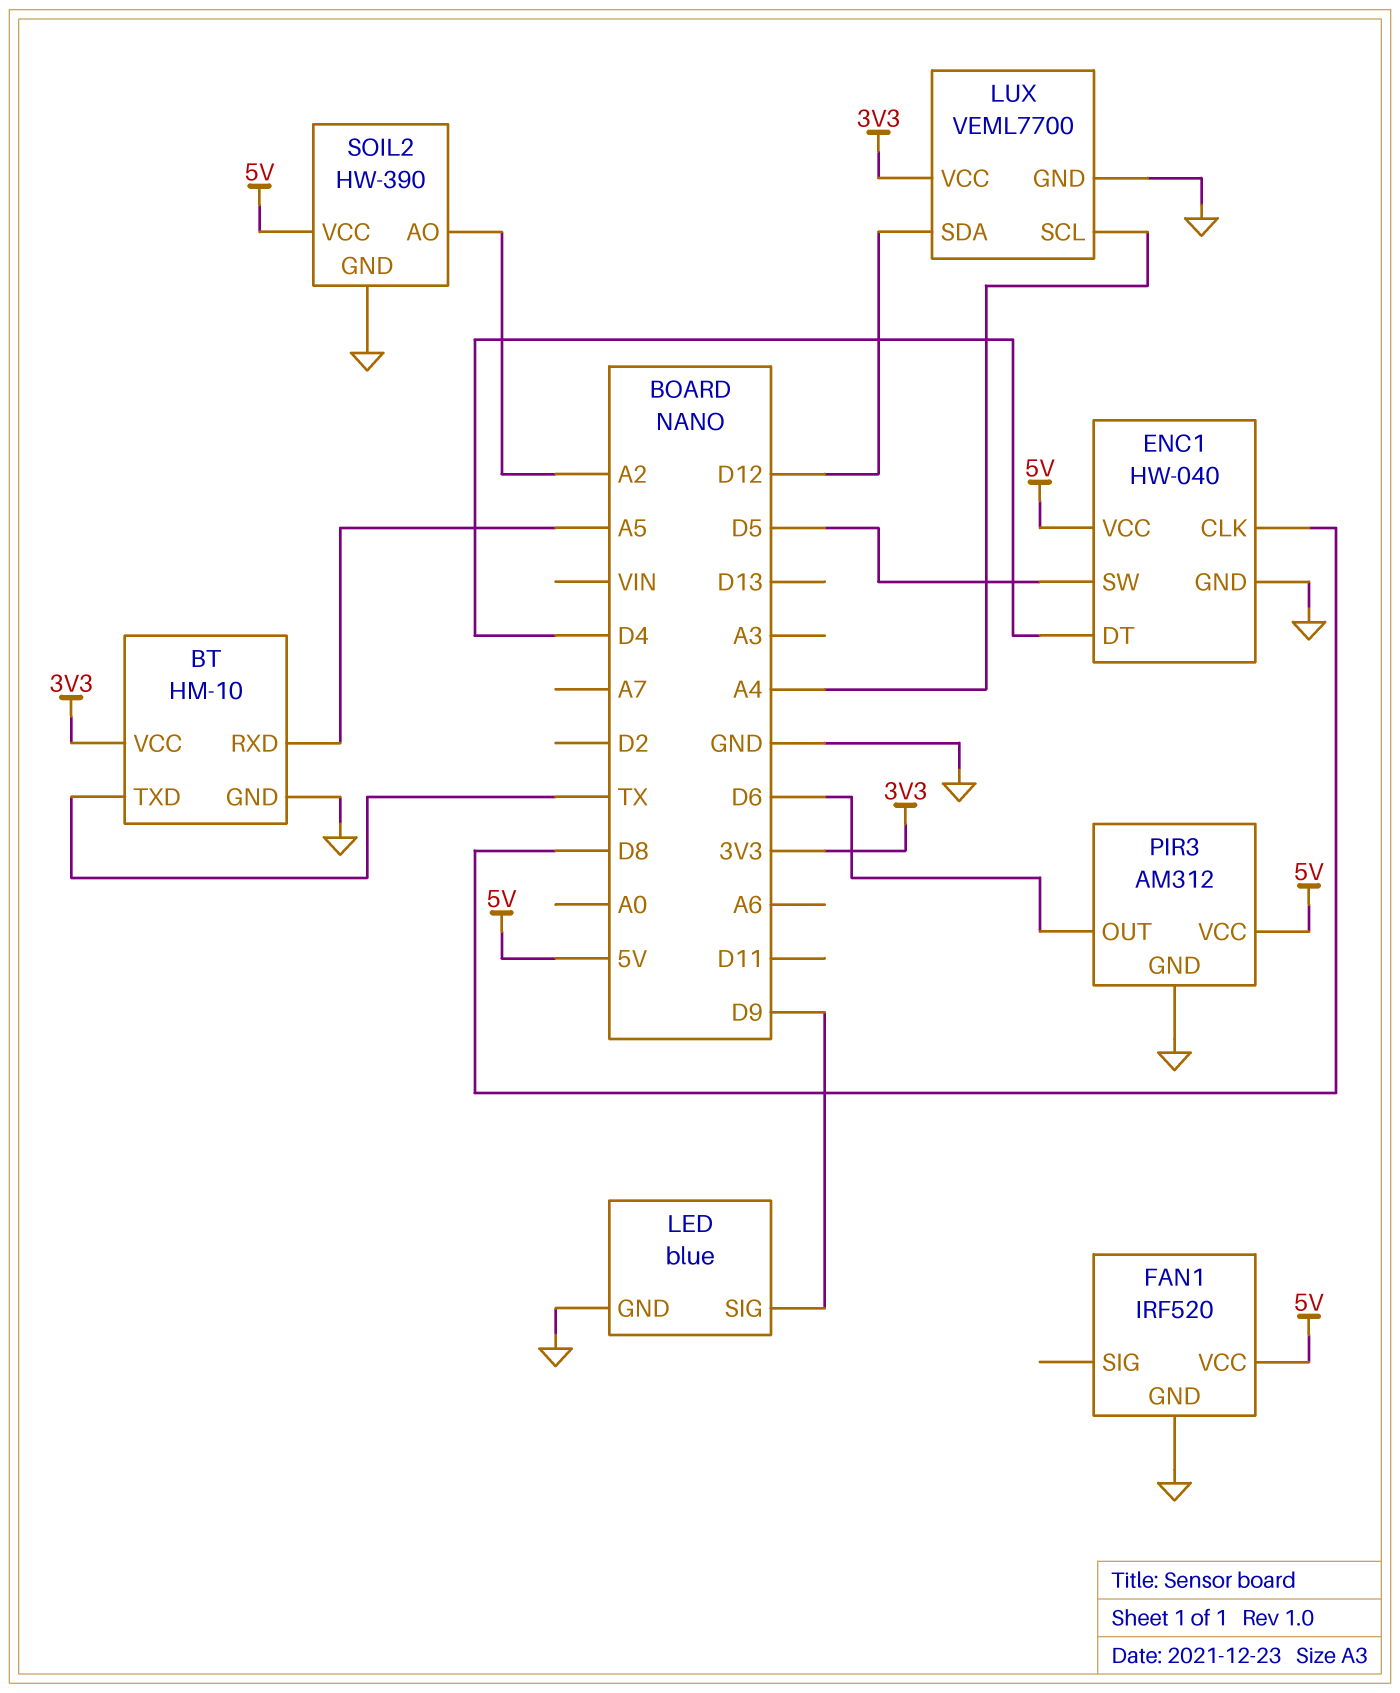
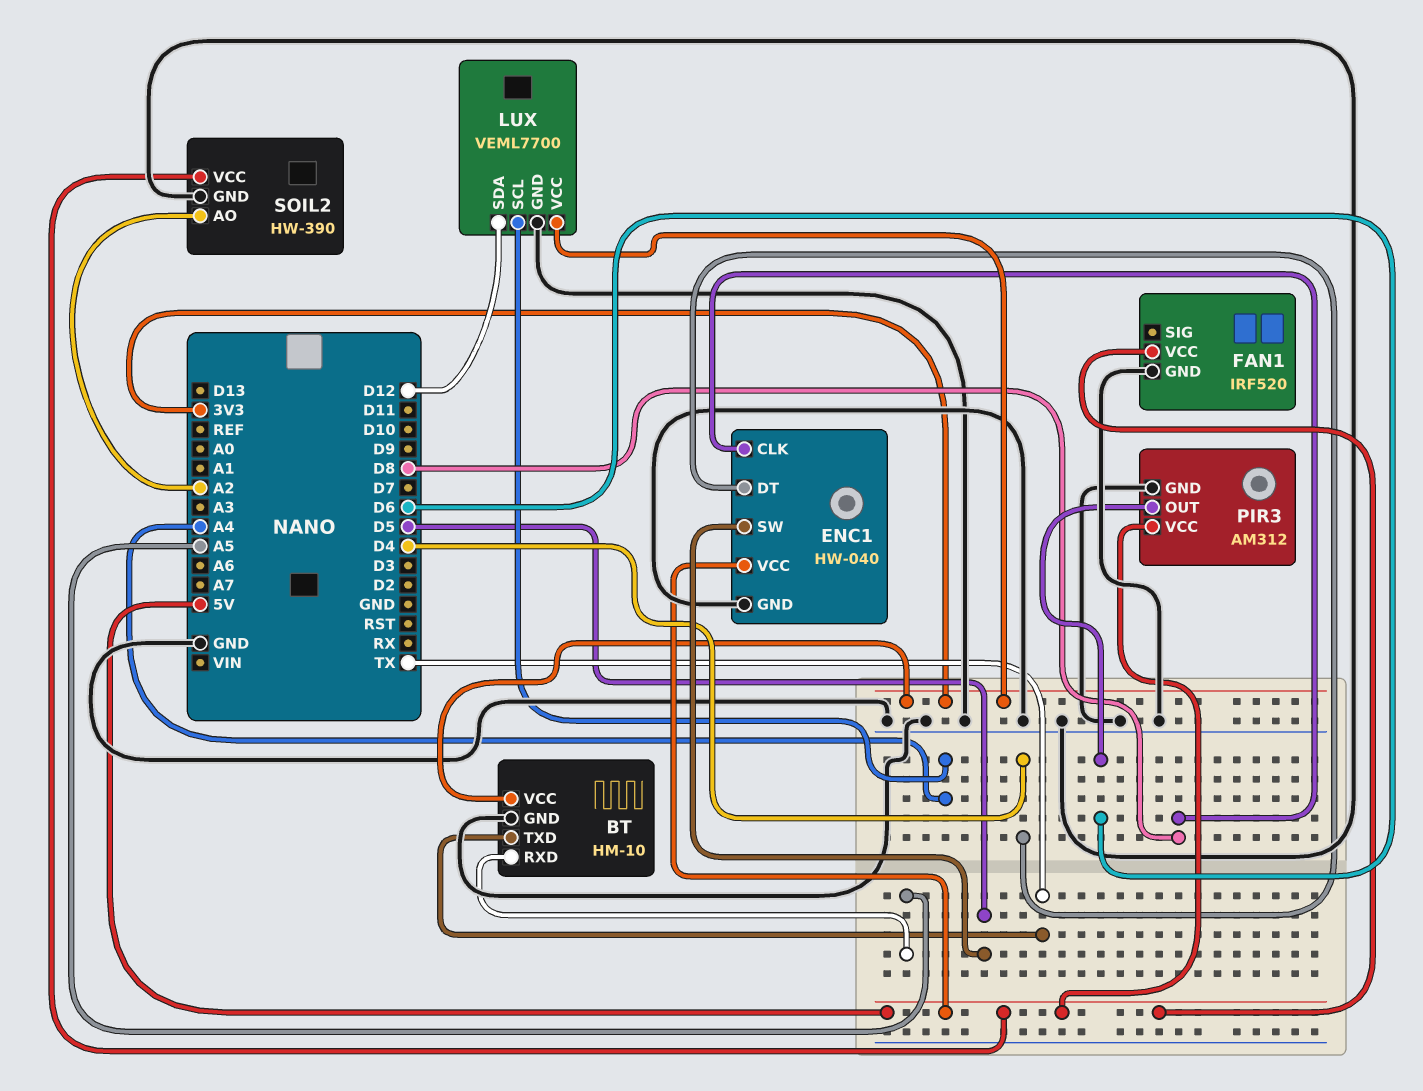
LED: blue -> none
LED pin GND: GND -> none
LED pin SIG: D9 -> none

